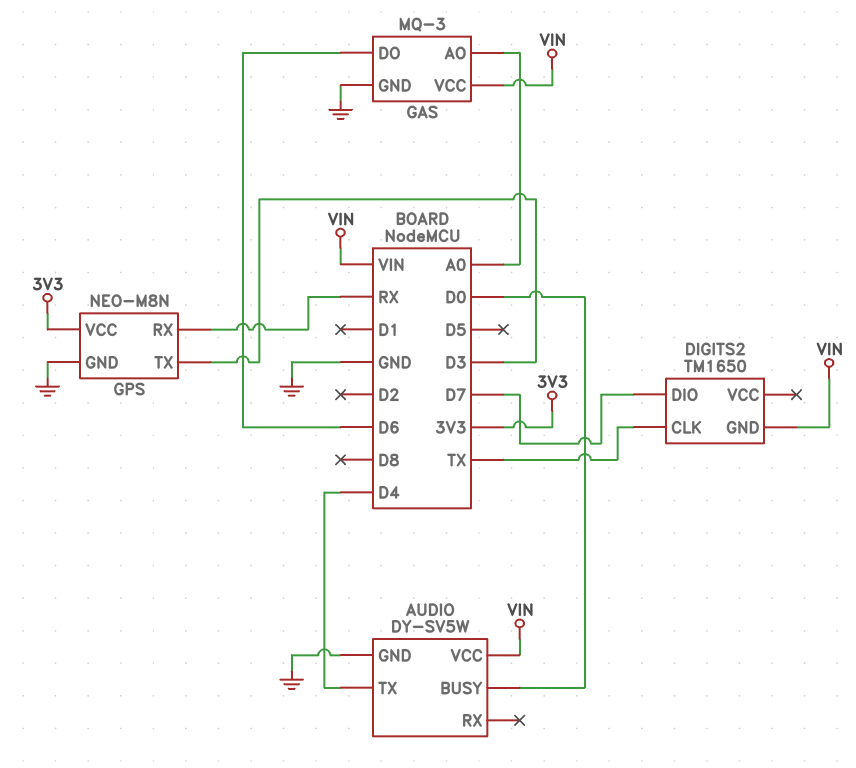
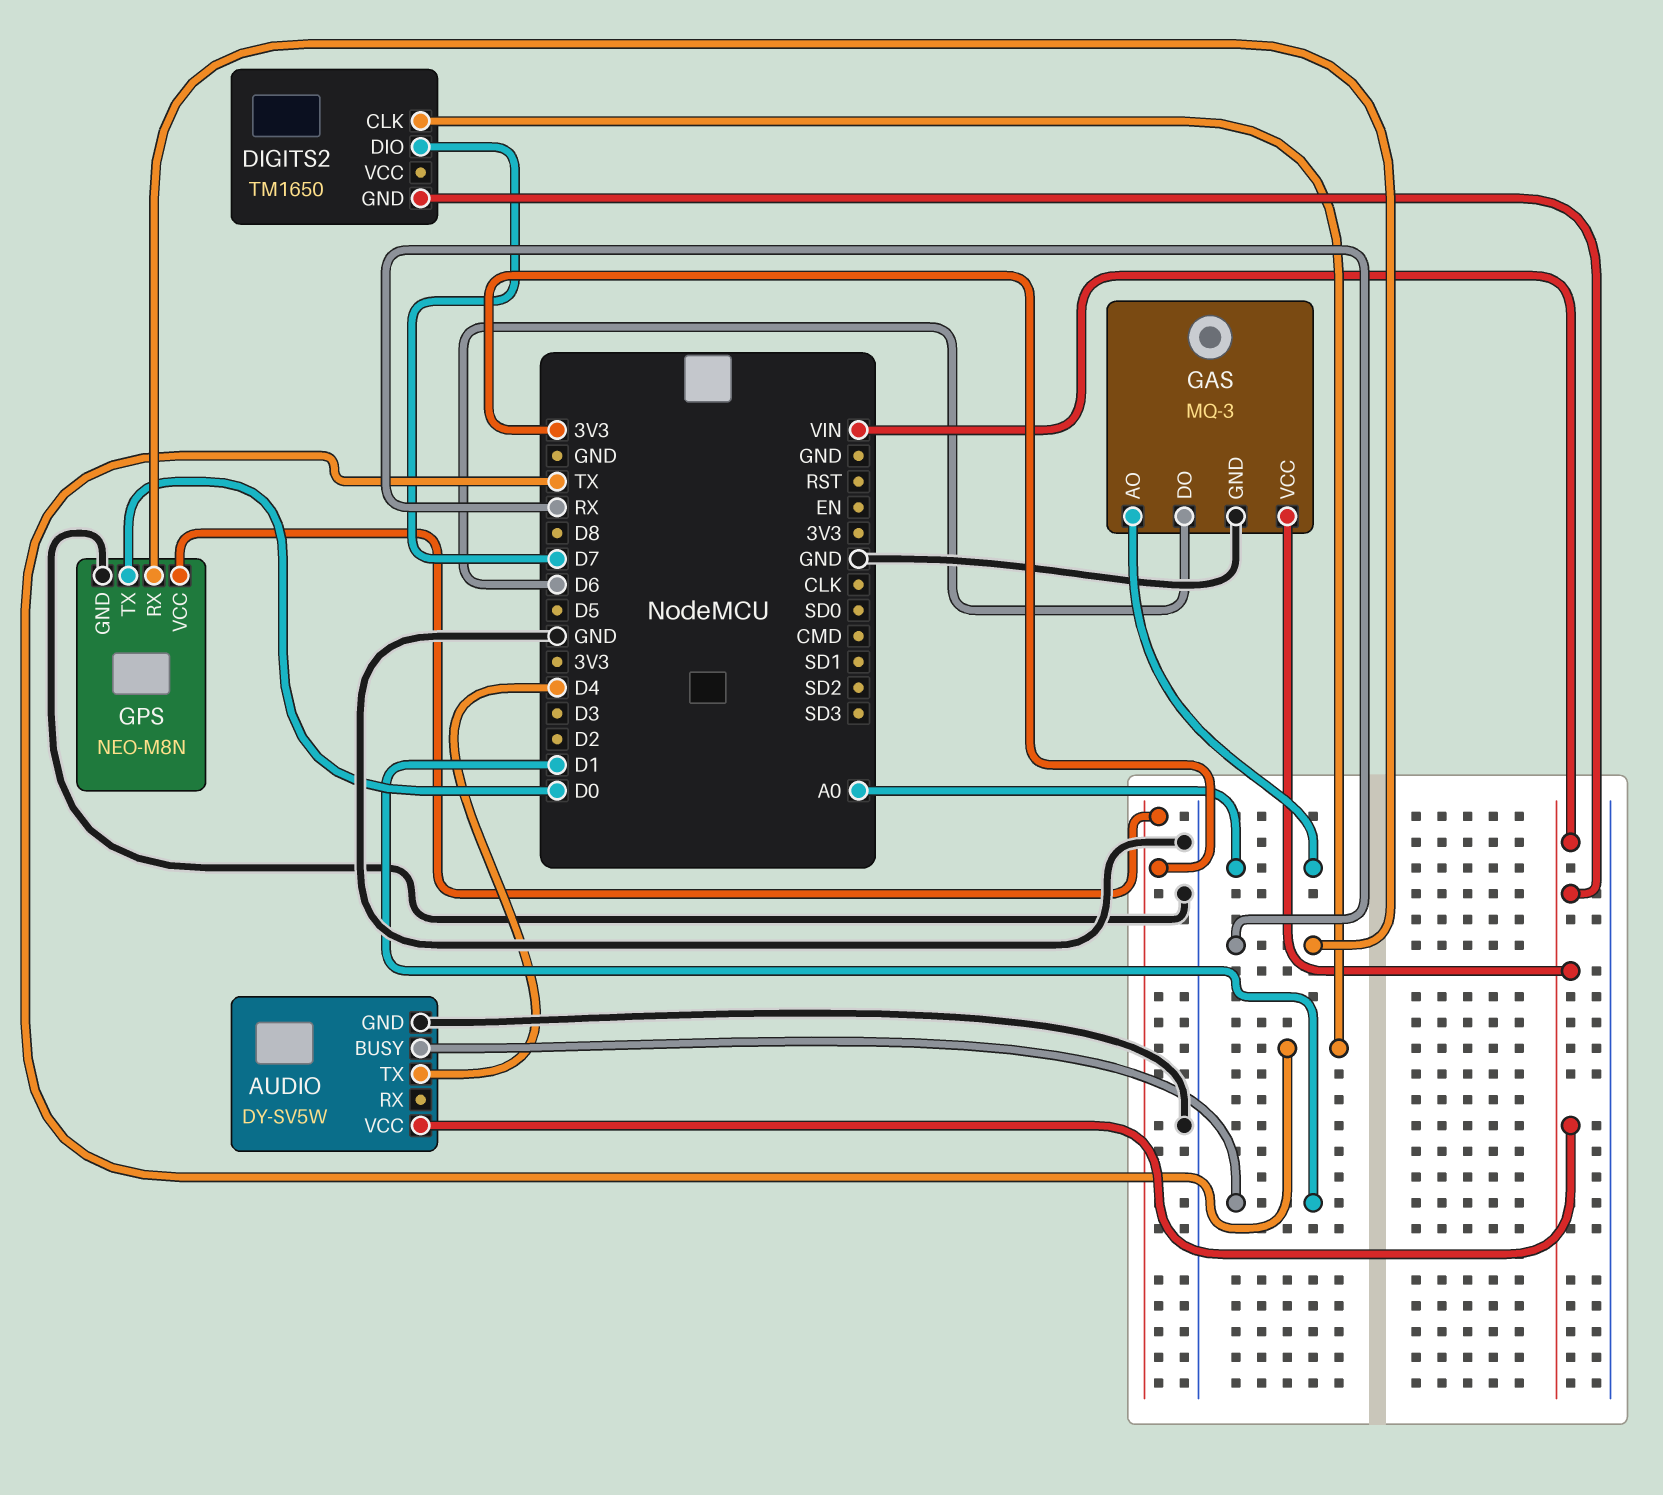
AUDIO pin BUSY: D0 -> D1
GPS pin TX: D3 -> D0

